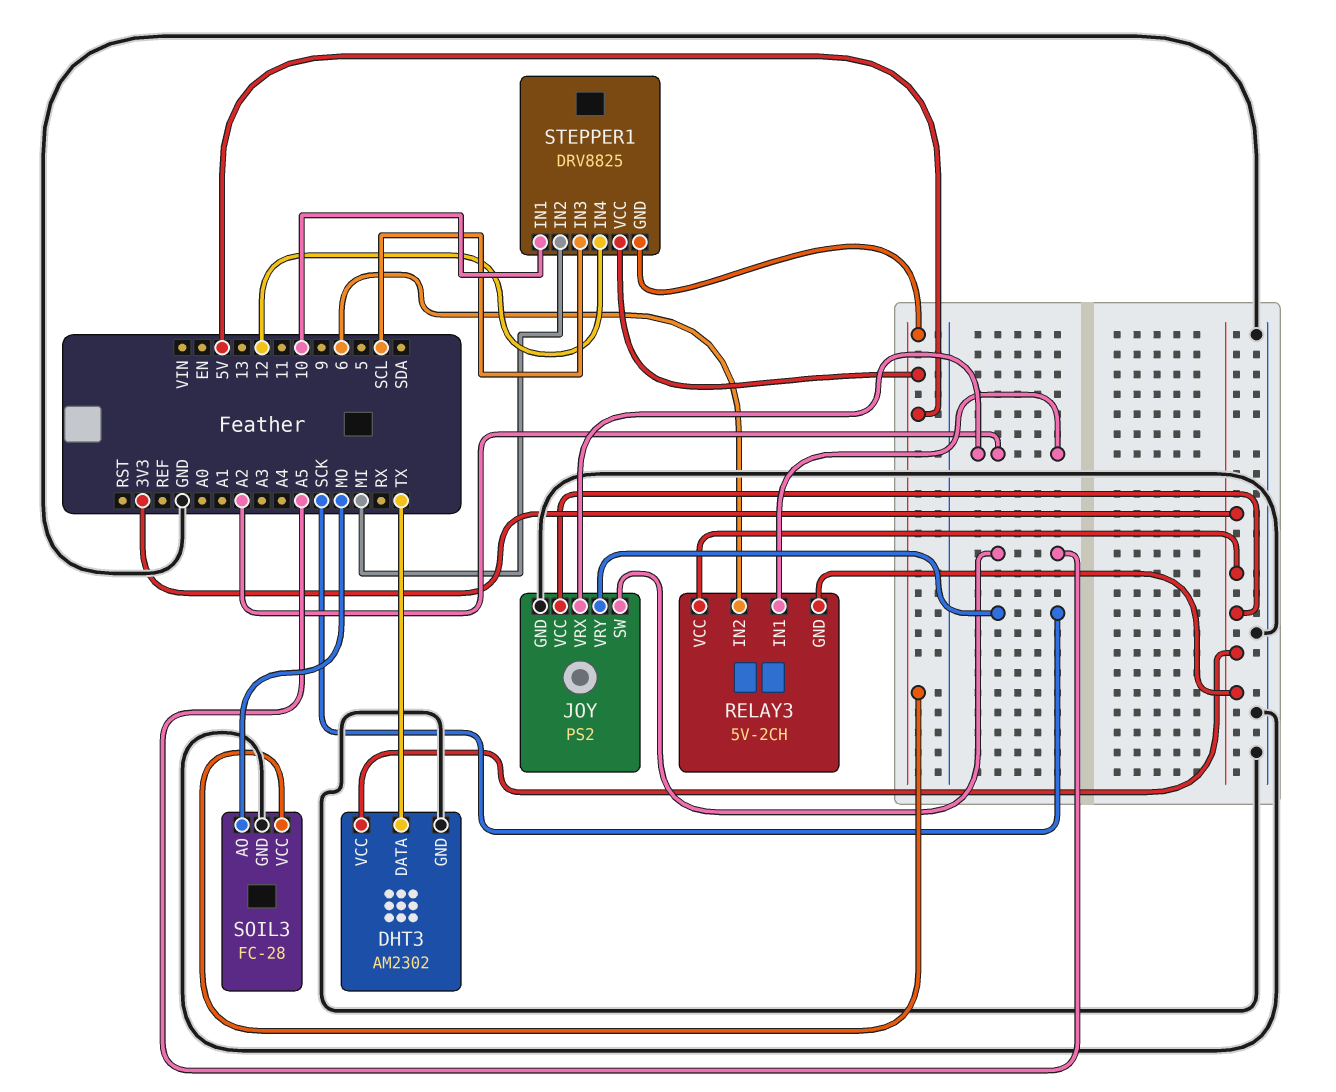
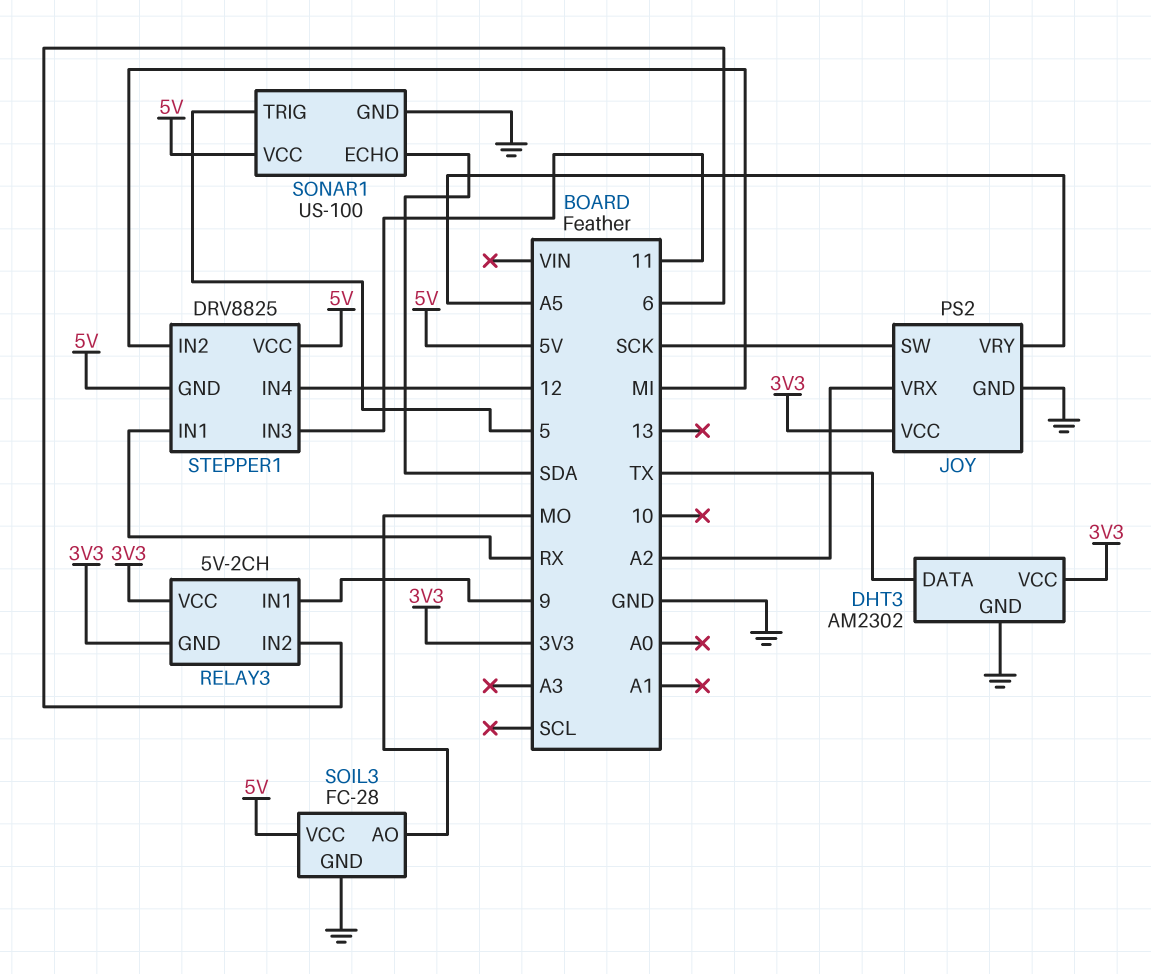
JOY pin SW: A5 -> SCK
JOY pin VRY: SCK -> A5
RELAY3 pin IN1: A2 -> 9
SONAR1: none -> US-100
SONAR1 pin ECHO: none -> SDA
SONAR1 pin GND: none -> GND
SONAR1 pin TRIG: none -> 5
SONAR1 pin VCC: none -> 5V
STEPPER1 pin IN1: 10 -> RX
STEPPER1 pin IN3: SCL -> 11

